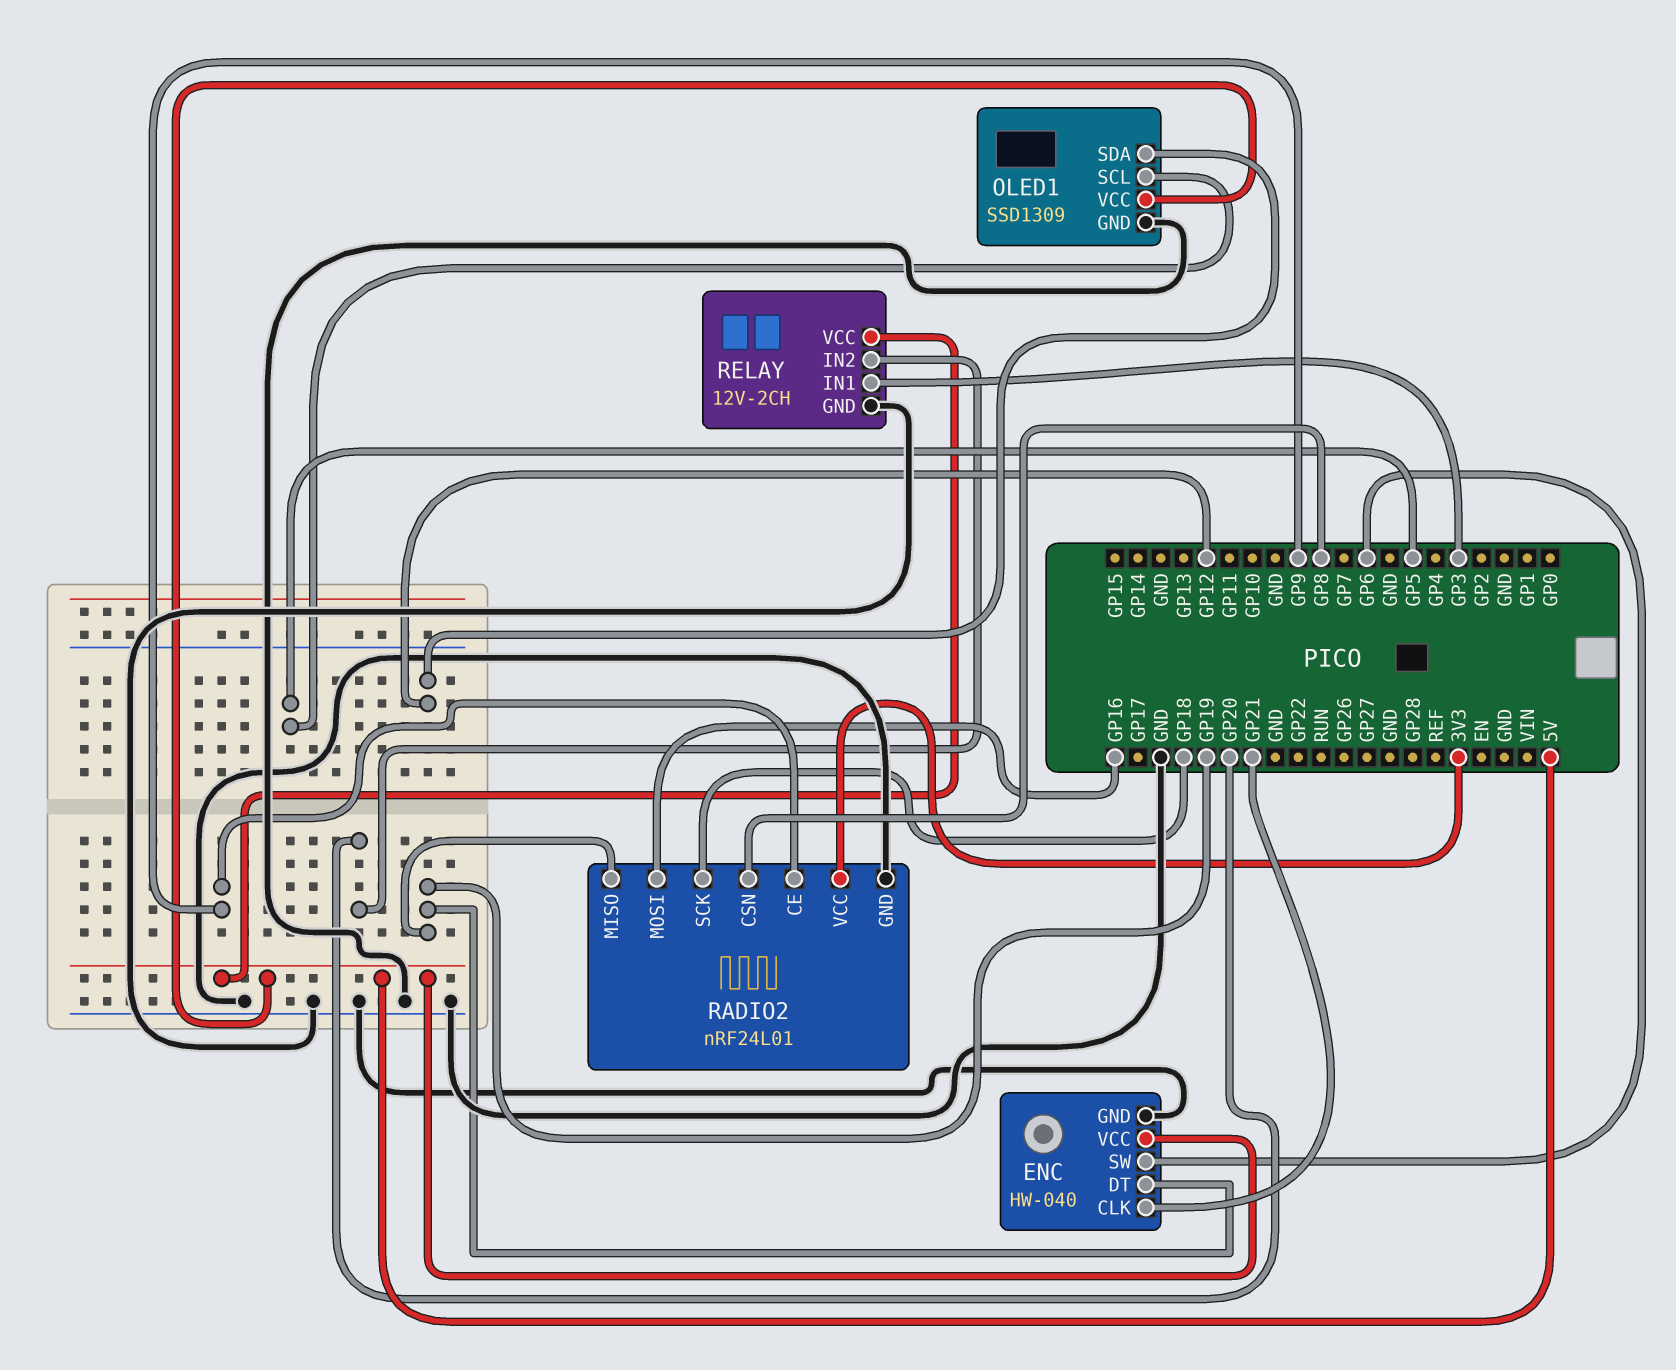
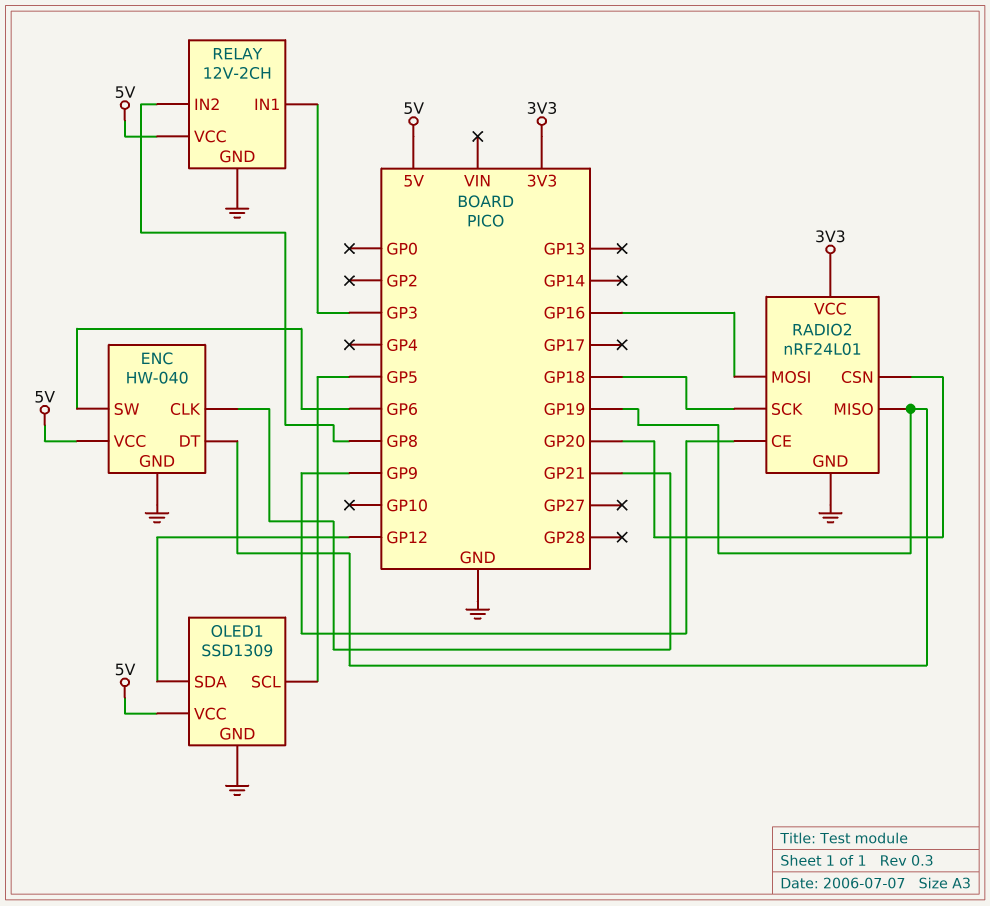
RADIO2 pin CSN: GP8 -> GP20
RELAY pin IN2: GP20 -> GP8

